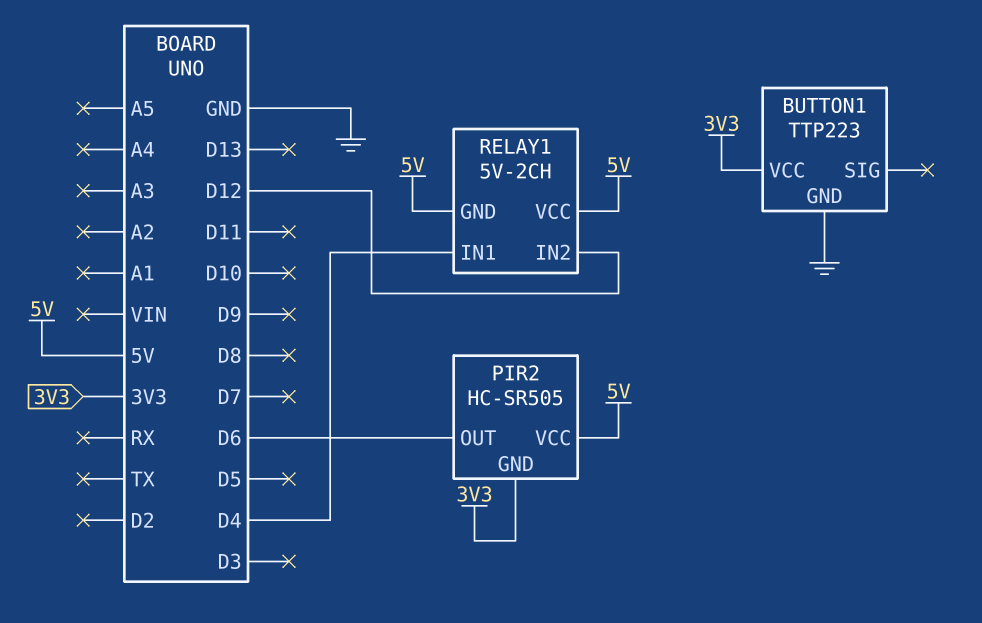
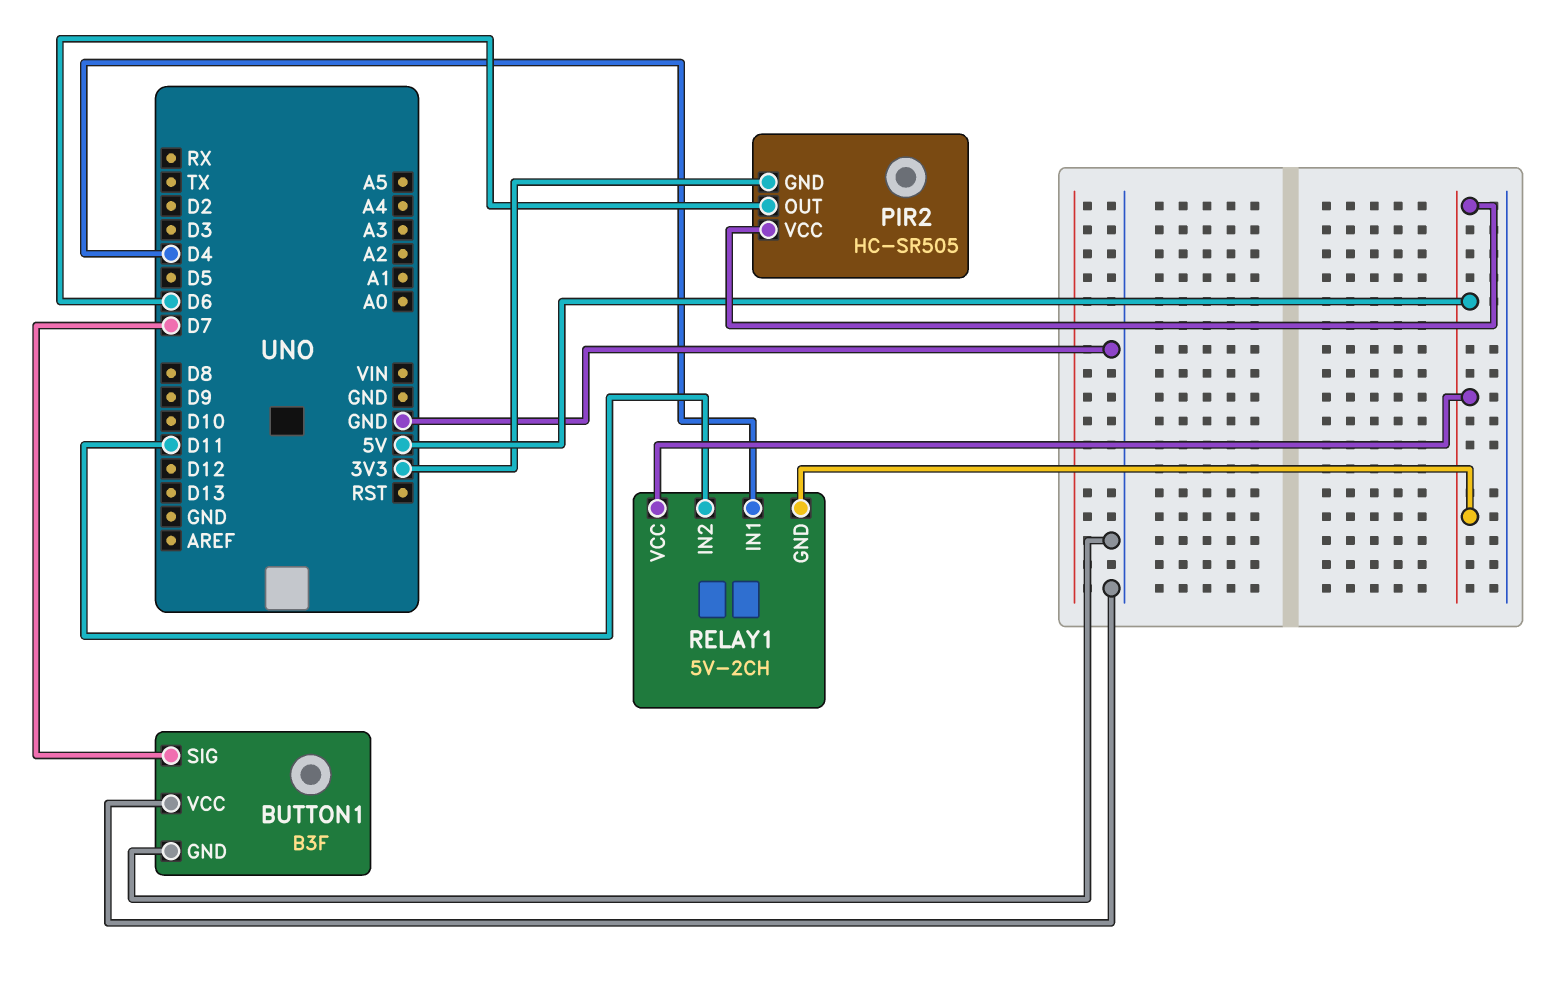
BUTTON1: TTP223 -> B3F
BUTTON1 pin SIG: none -> D7
BUTTON1 pin VCC: 3V3 -> GND
RELAY1 pin IN2: D12 -> D11

